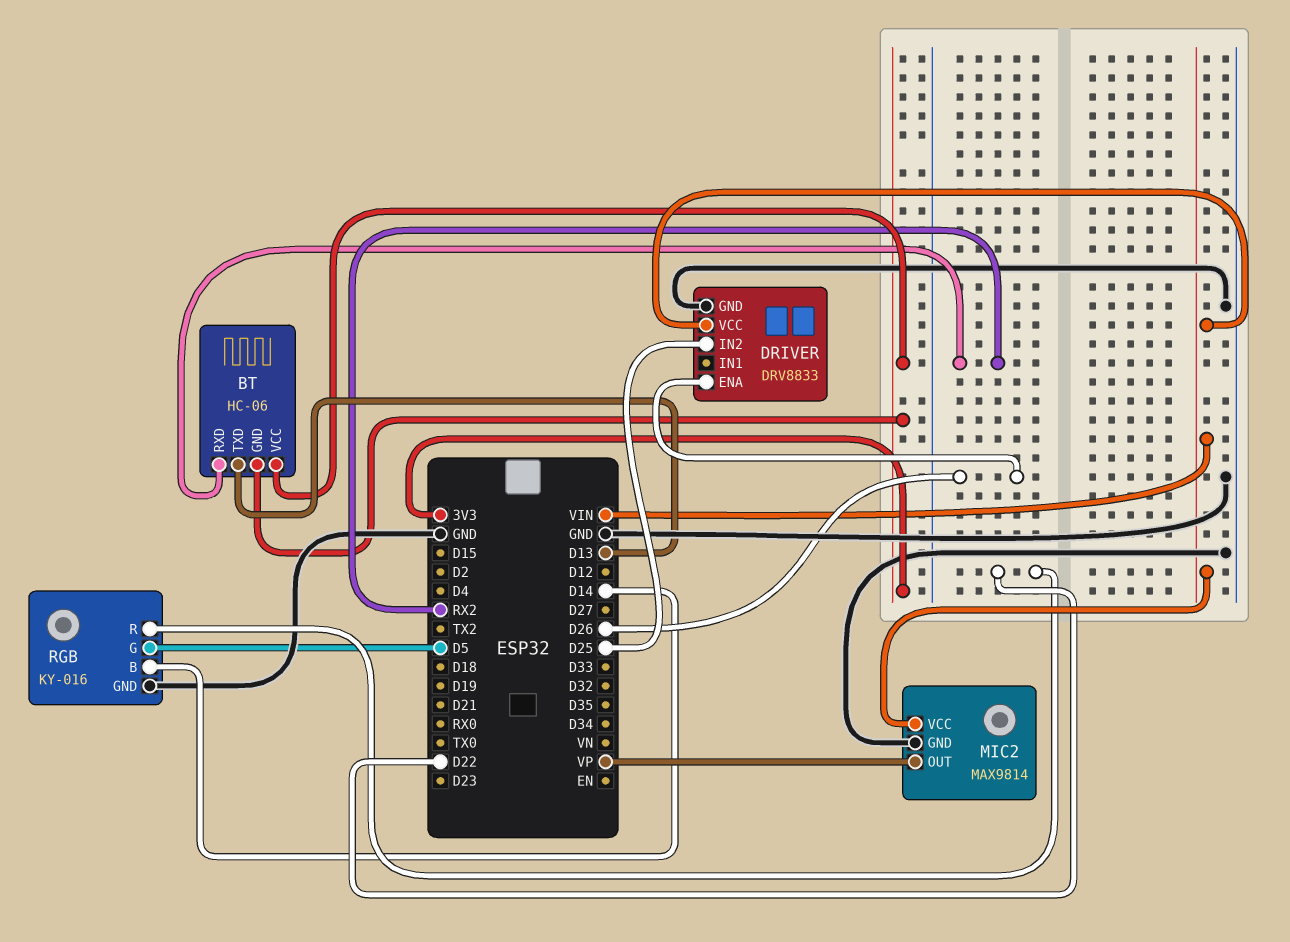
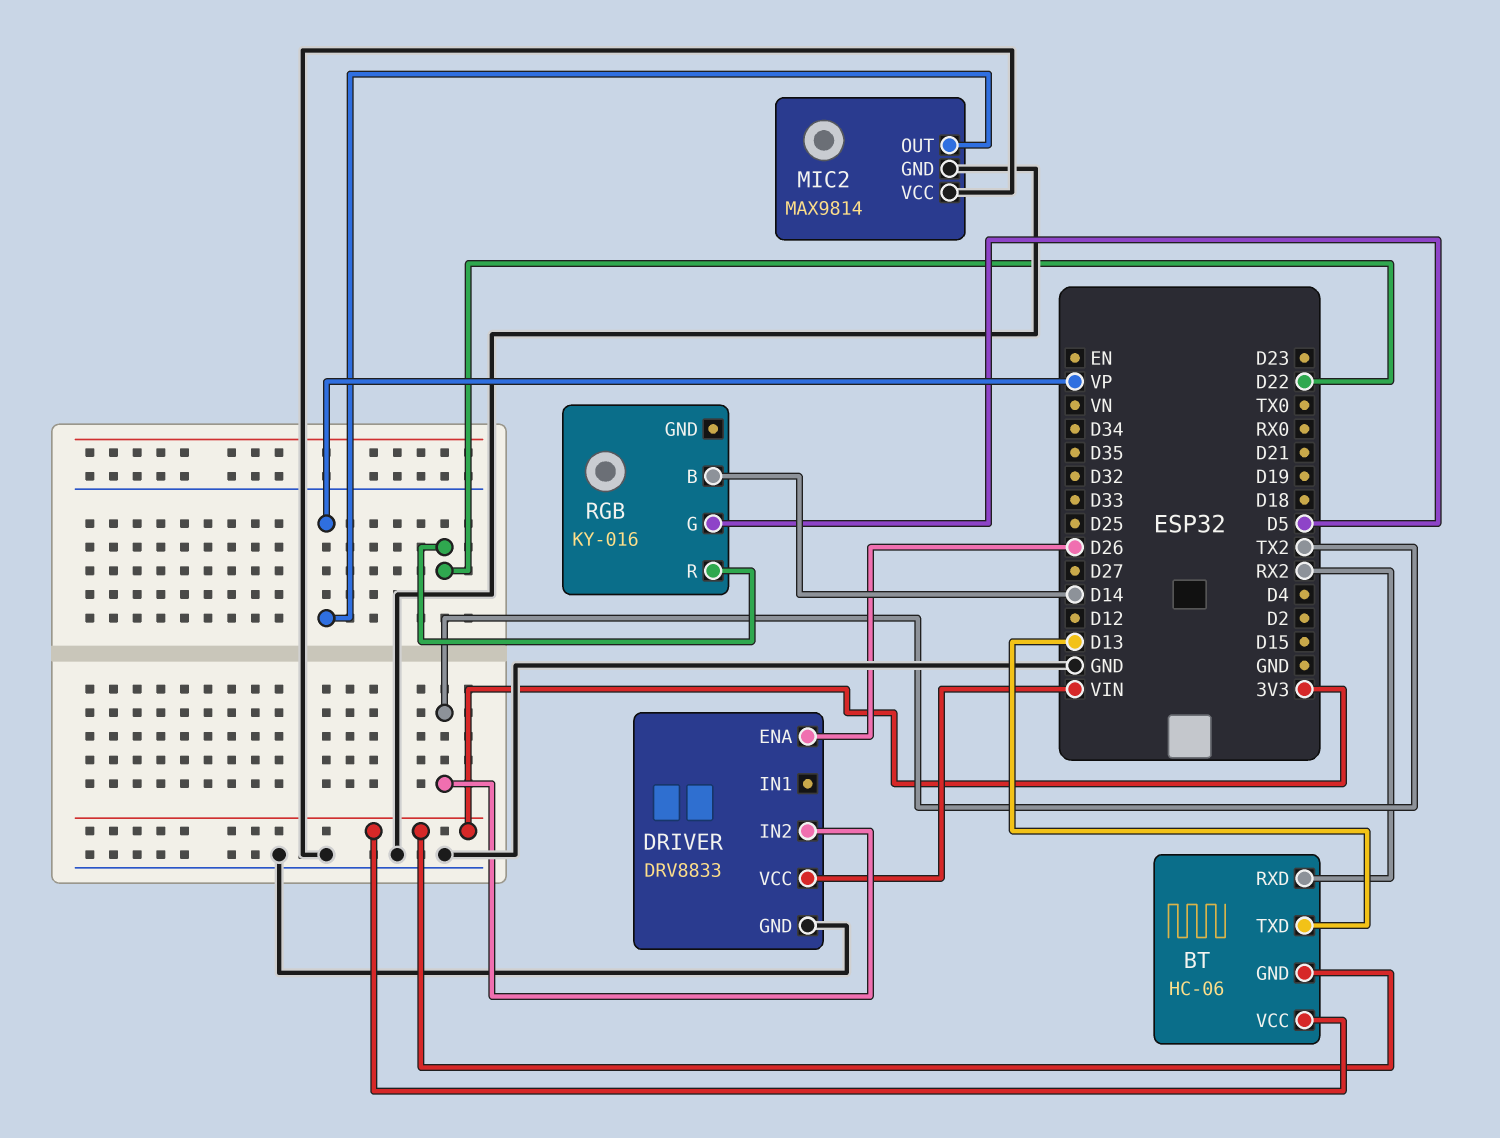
DRIVER pin IN2: D25 -> TX2
MIC2 pin VCC: VIN -> GND
RGB pin GND: GND -> none

